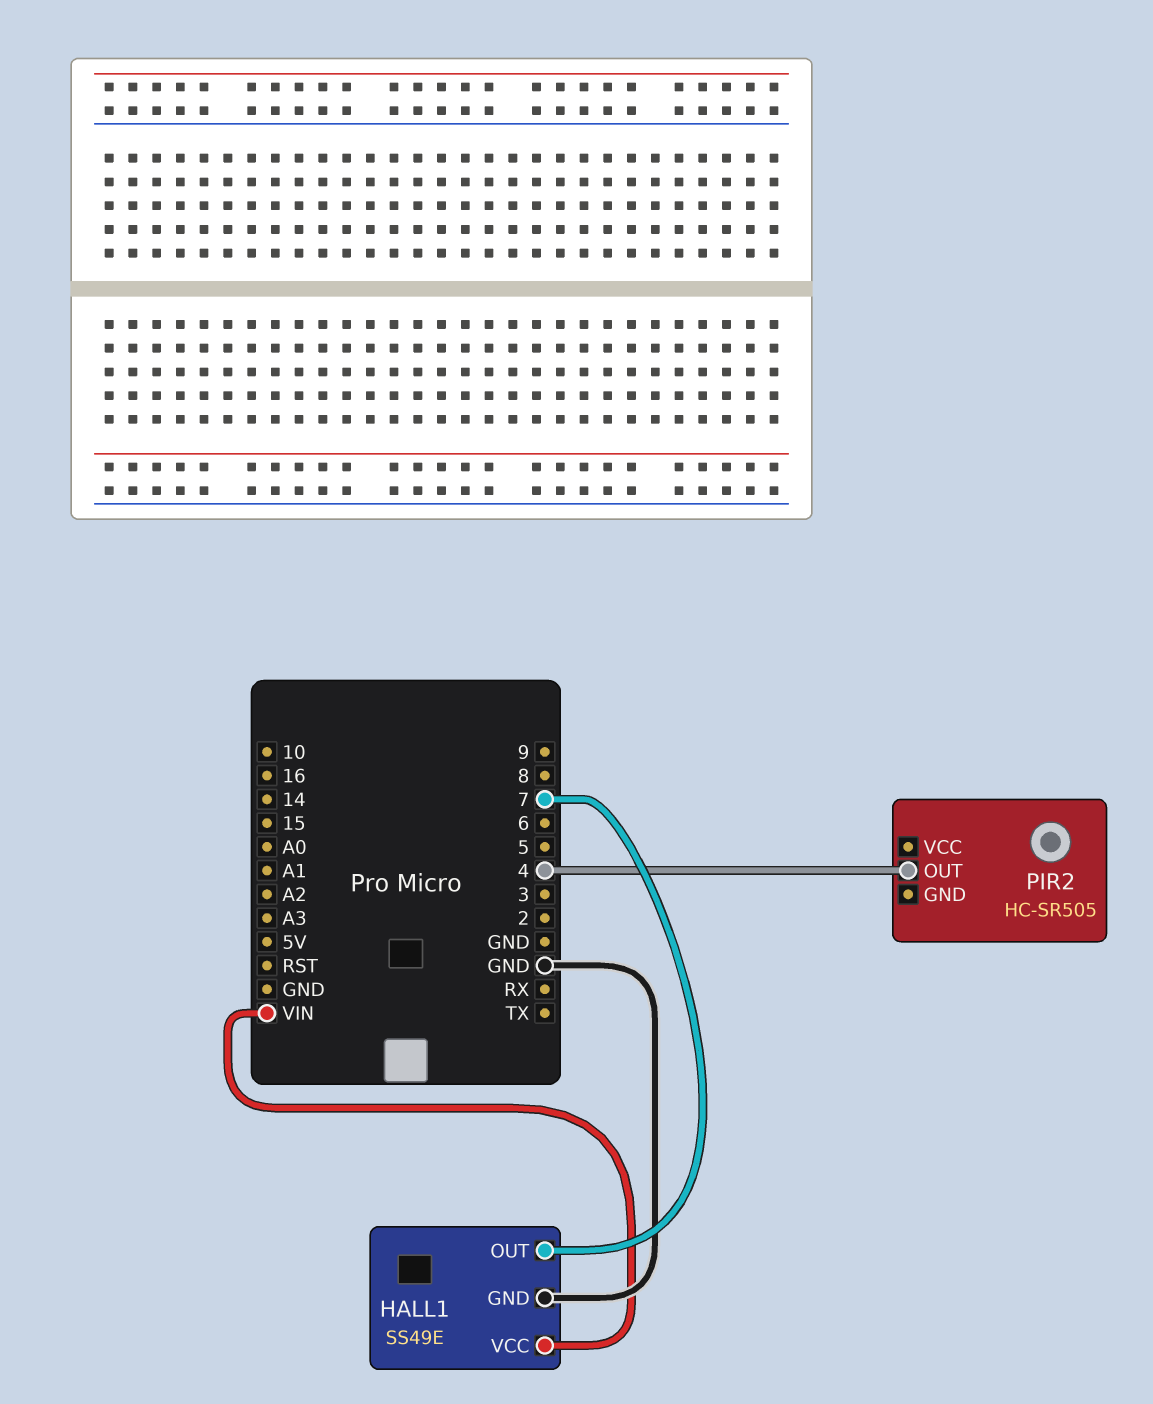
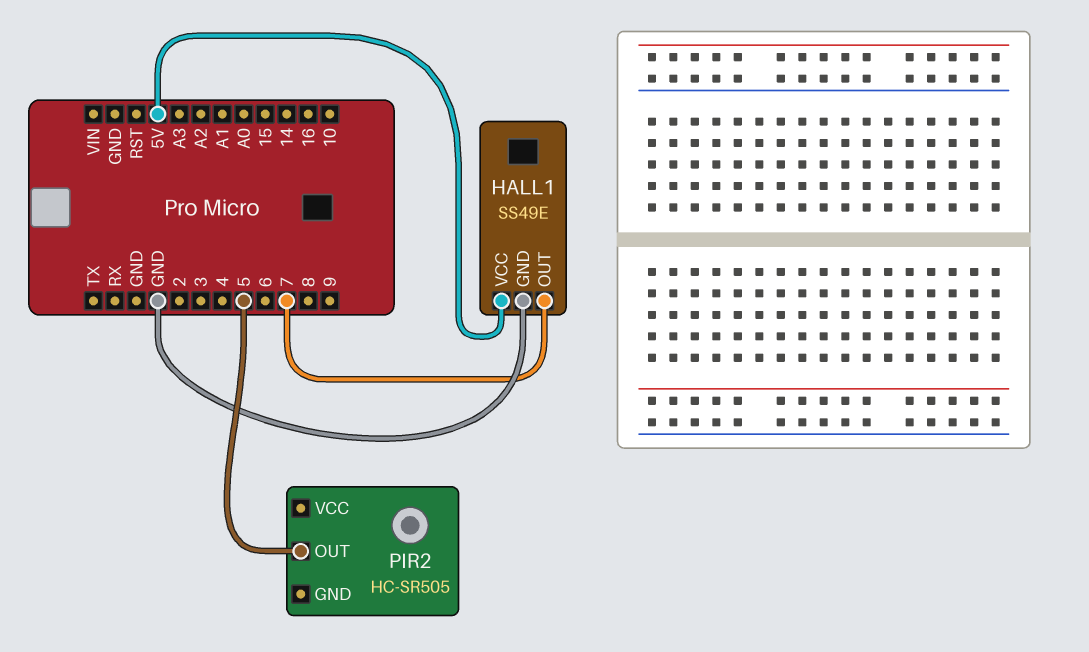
HALL1 pin VCC: VIN -> 5V
PIR2 pin OUT: 4 -> 5

